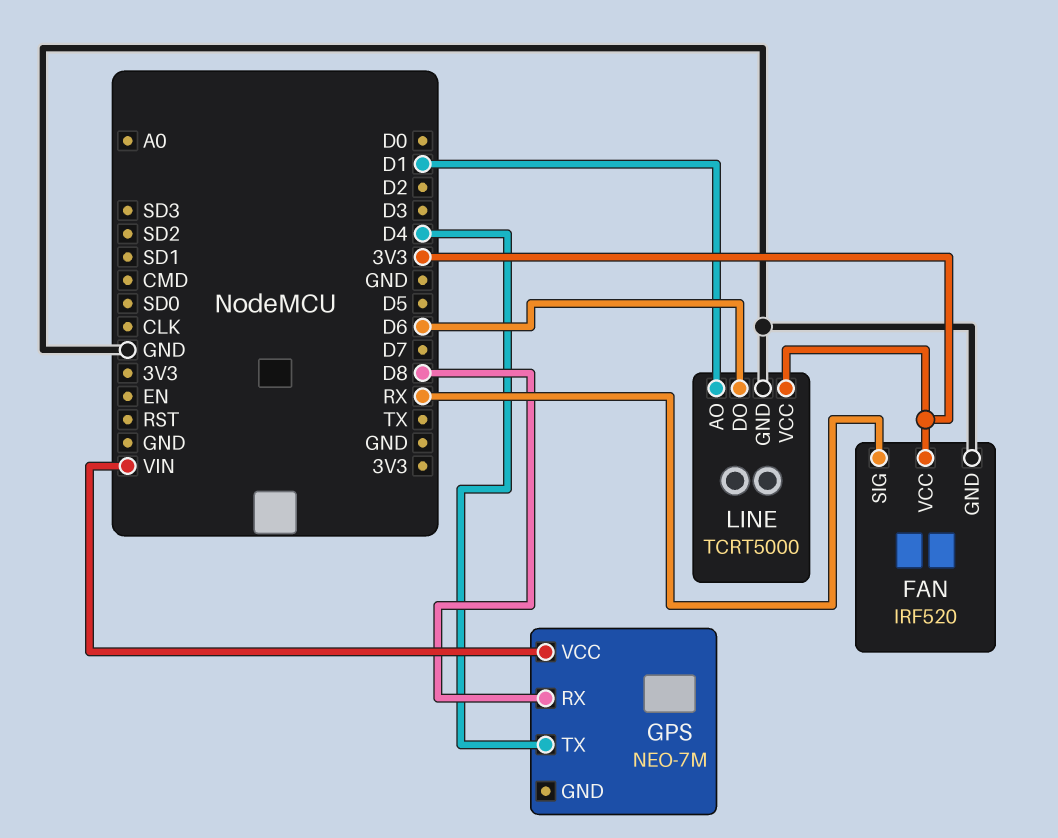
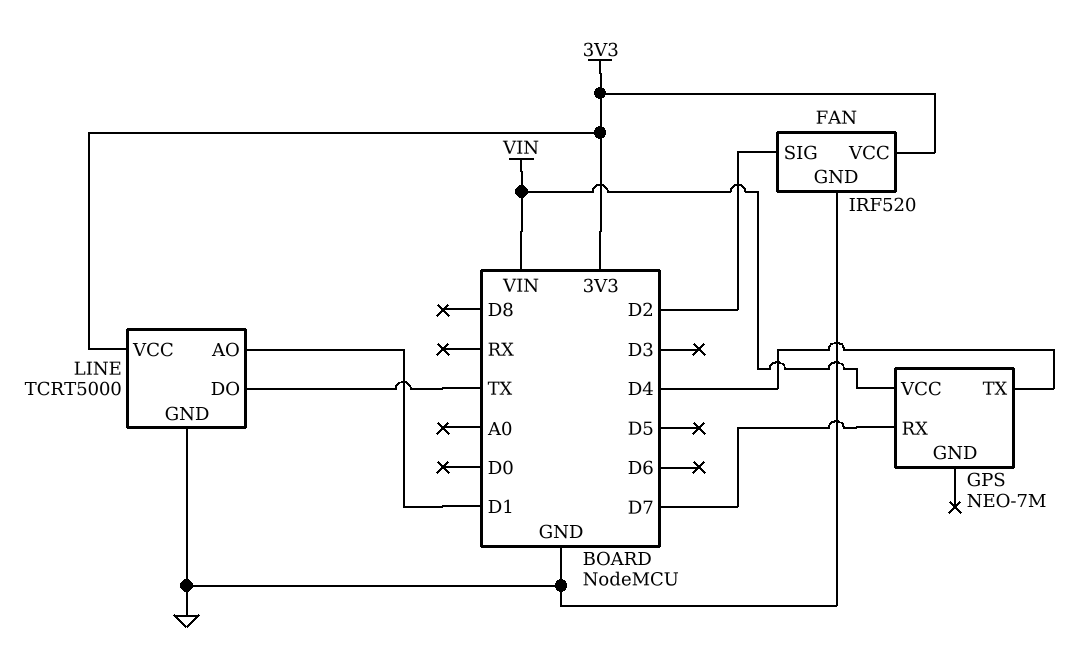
FAN pin SIG: RX -> D2
GPS pin RX: D8 -> D7
LINE pin DO: D6 -> TX

